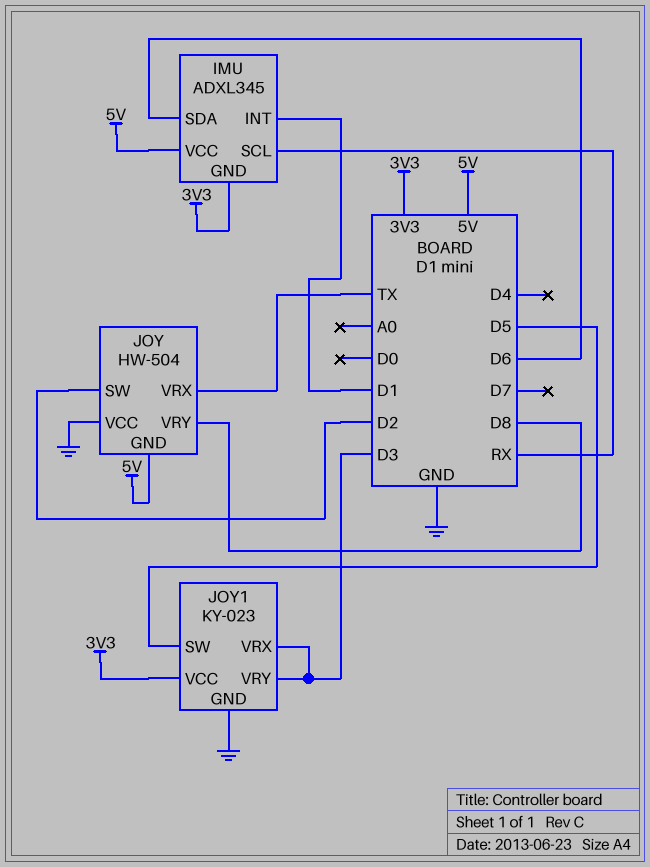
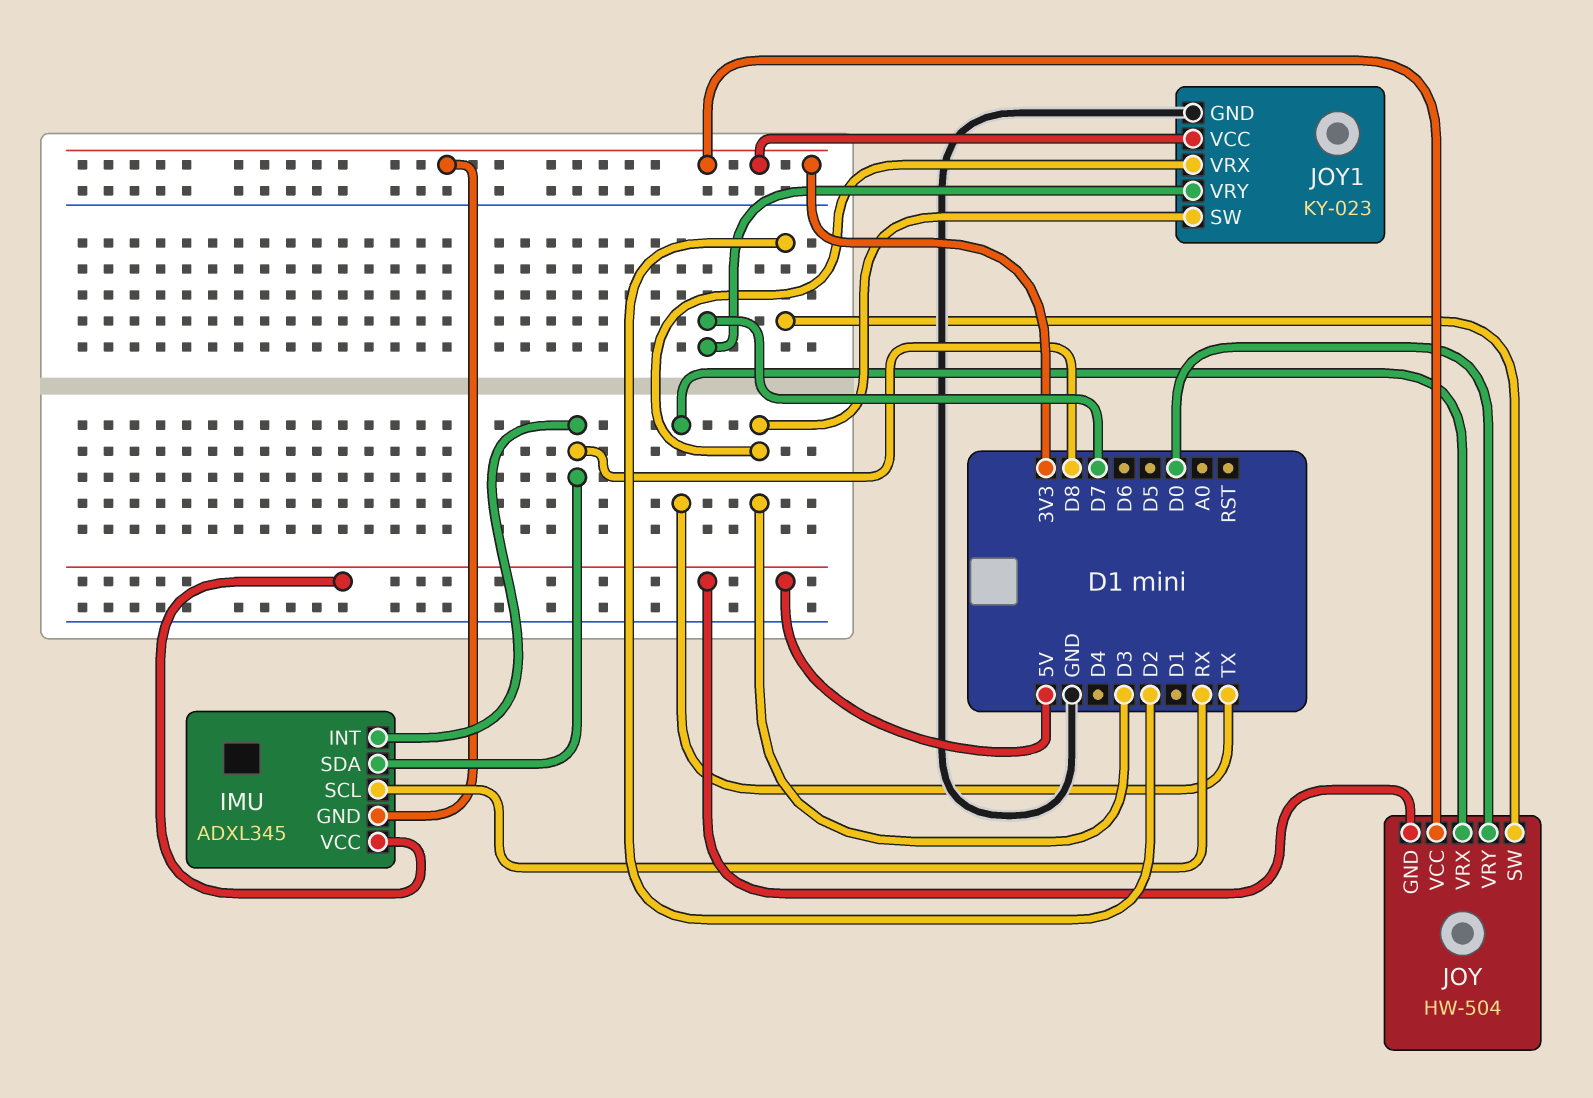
IMU pin INT: D1 -> D8
IMU pin SDA: D6 -> D8
JOY pin VCC: GND -> 3V3
JOY pin VRY: D8 -> D0
JOY1 pin SW: D5 -> D3
JOY1 pin VRY: D3 -> D7

